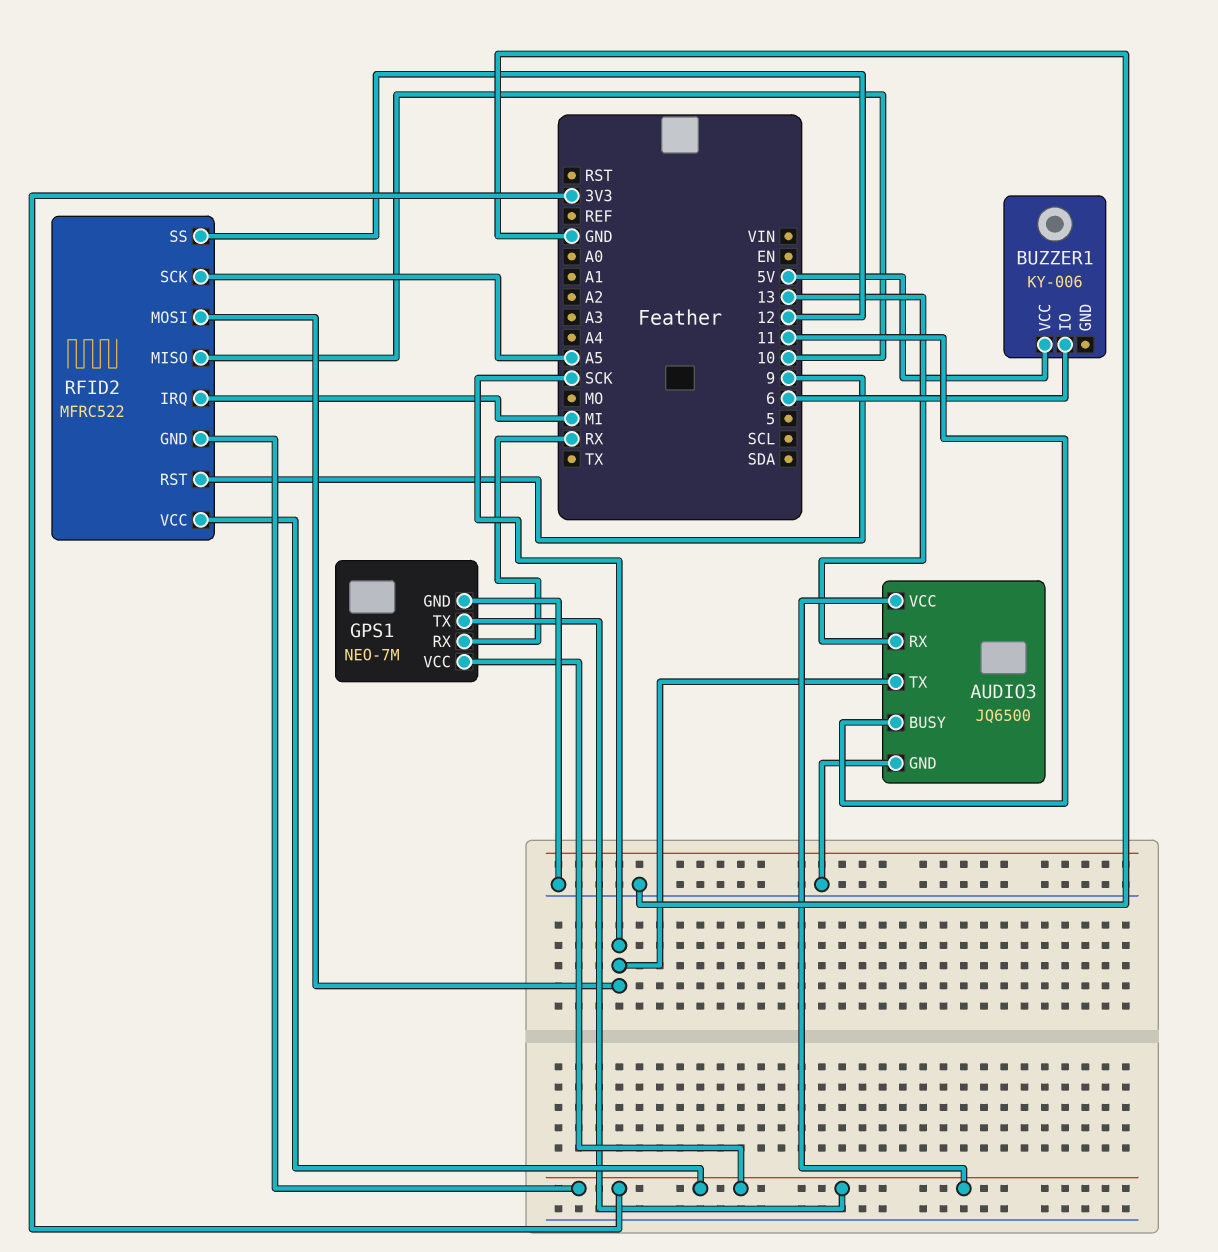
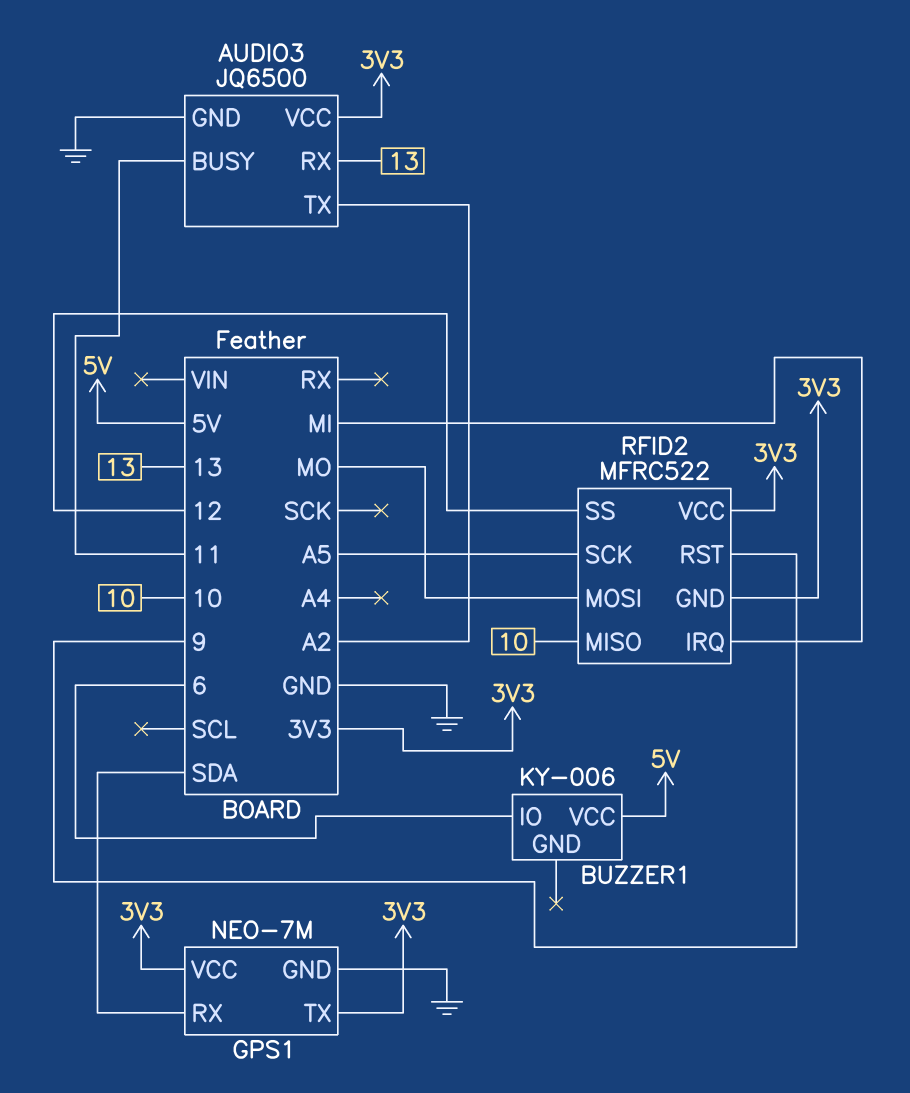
AUDIO3 pin TX: SCK -> A2
GPS1 pin RX: RX -> SDA
RFID2 pin MOSI: SCK -> MO

